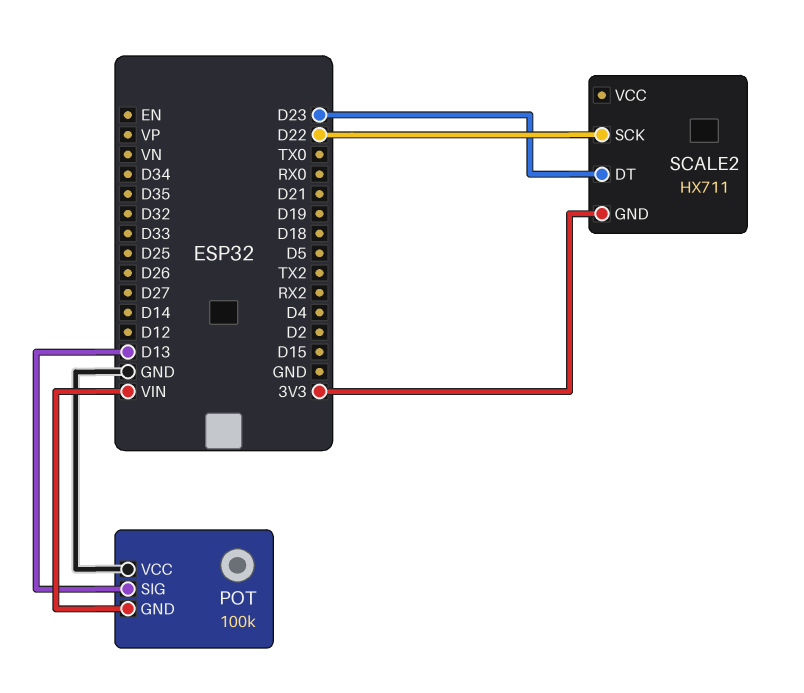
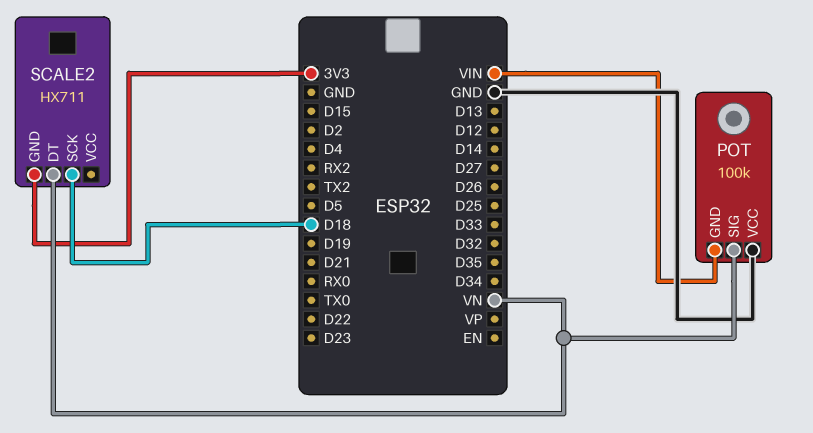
POT pin SIG: D13 -> VN
SCALE2 pin DT: D23 -> VN
SCALE2 pin SCK: D22 -> D18

